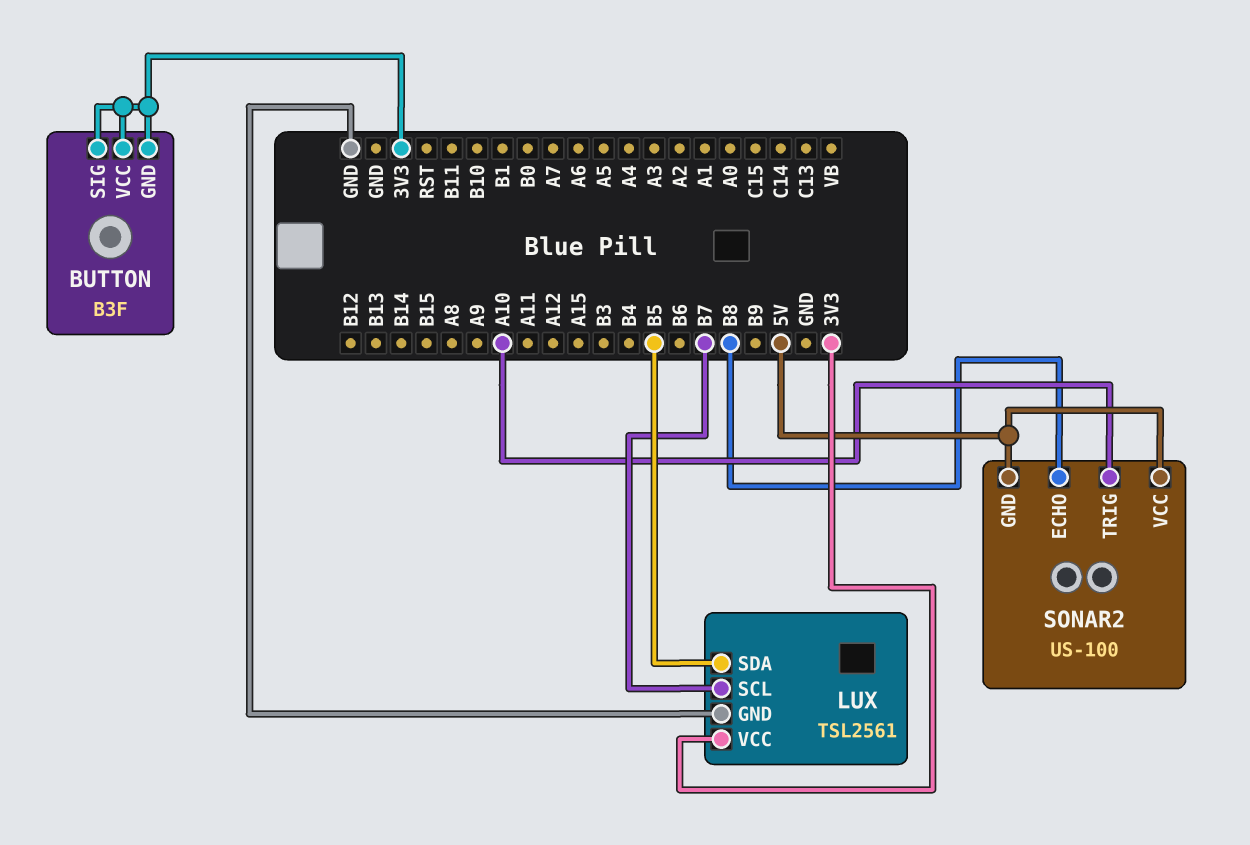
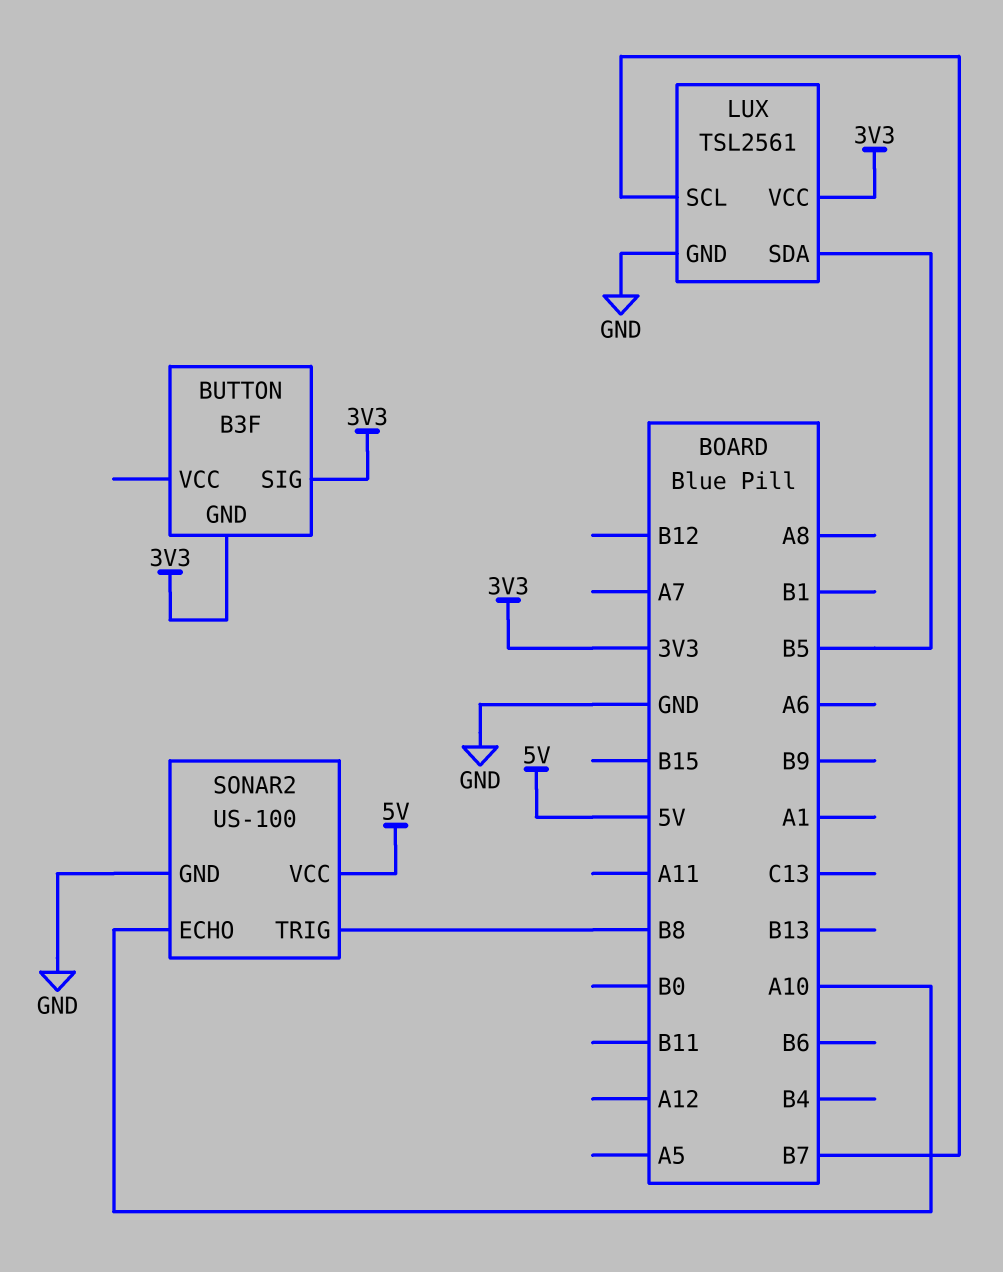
BUTTON pin VCC: 3V3 -> none
SONAR2 pin ECHO: B8 -> A10
SONAR2 pin GND: 5V -> GND
SONAR2 pin TRIG: A10 -> B8

